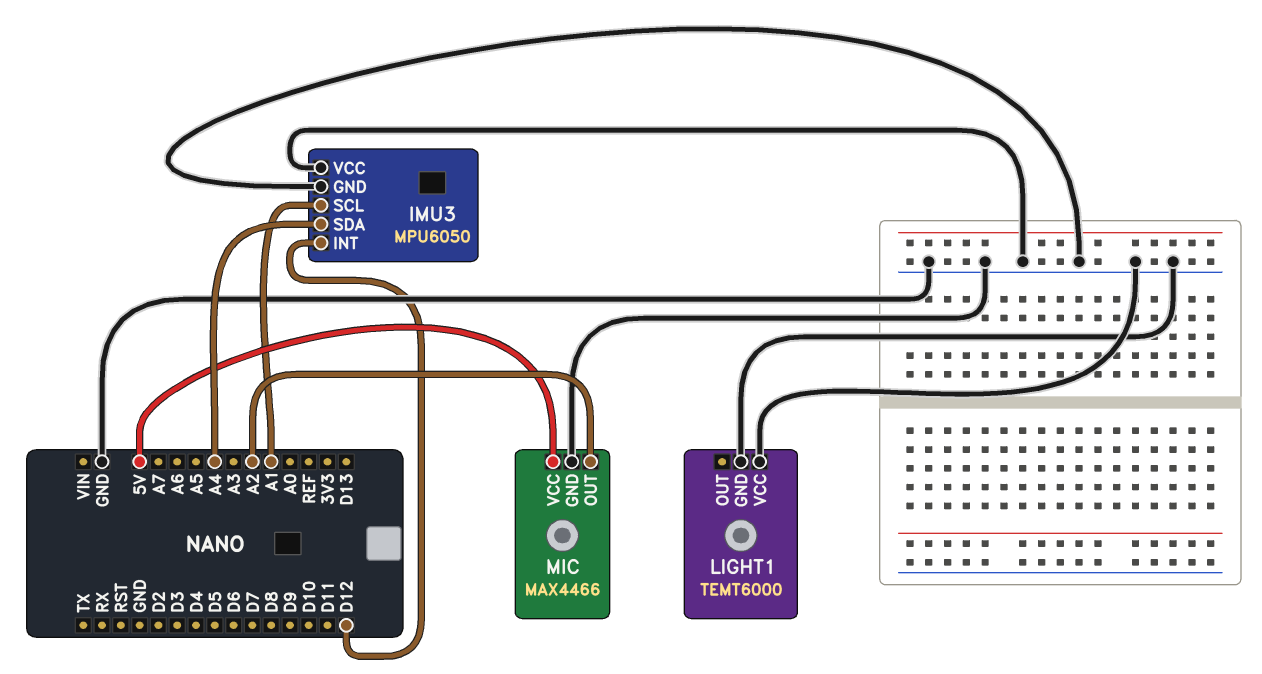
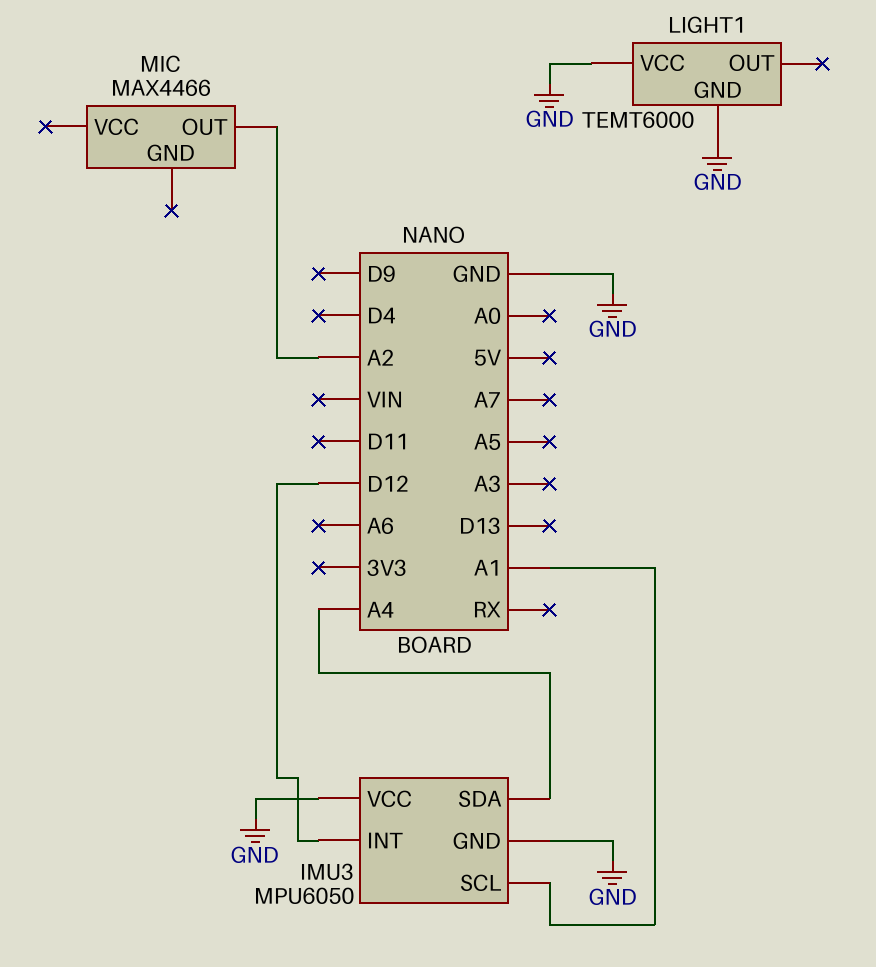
MIC pin GND: GND -> none
MIC pin VCC: 5V -> none

